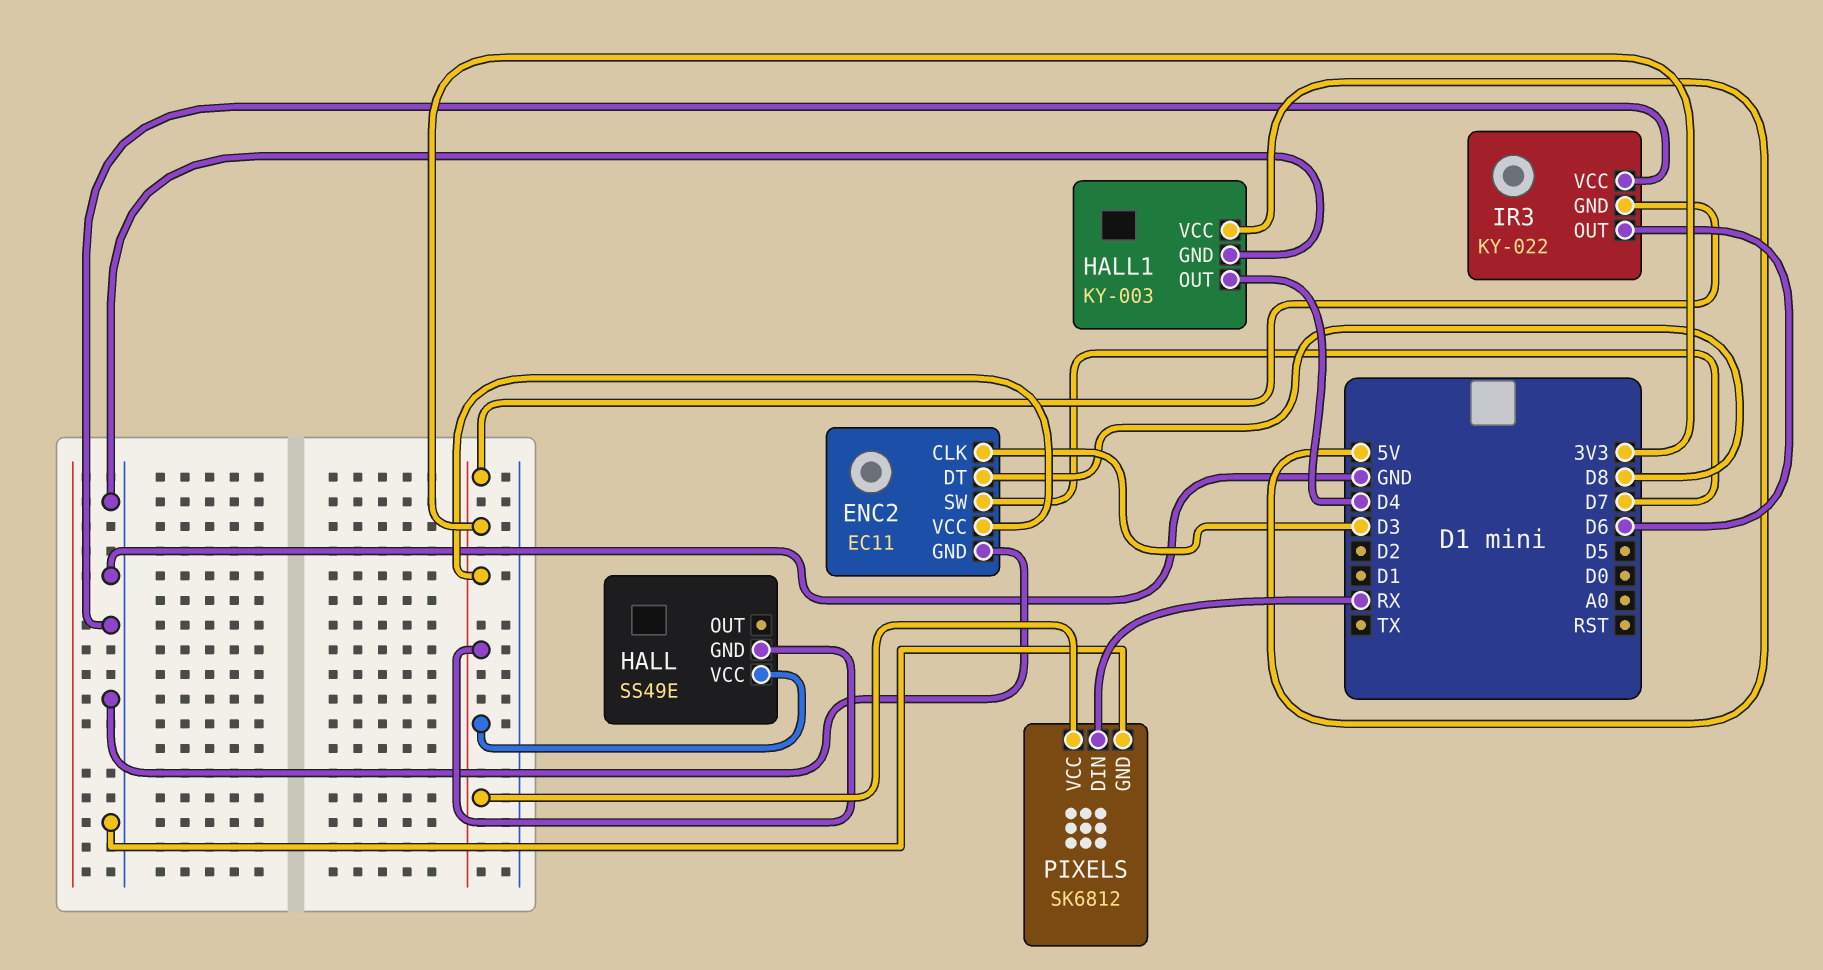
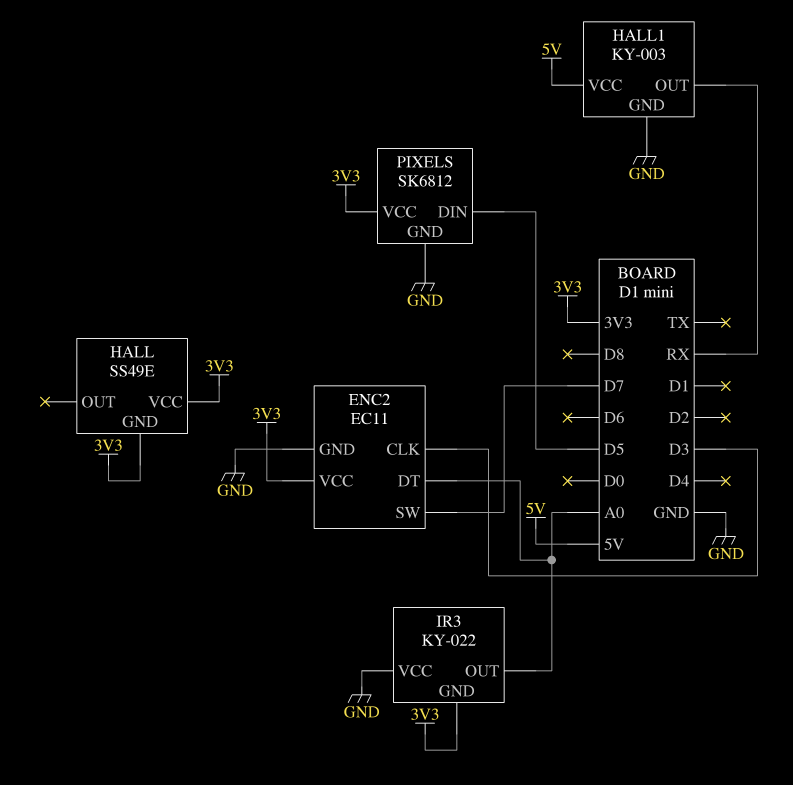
ENC2 pin DT: D8 -> A0
HALL1 pin OUT: D4 -> RX
IR3 pin OUT: D6 -> A0
PIXELS pin DIN: RX -> D5

